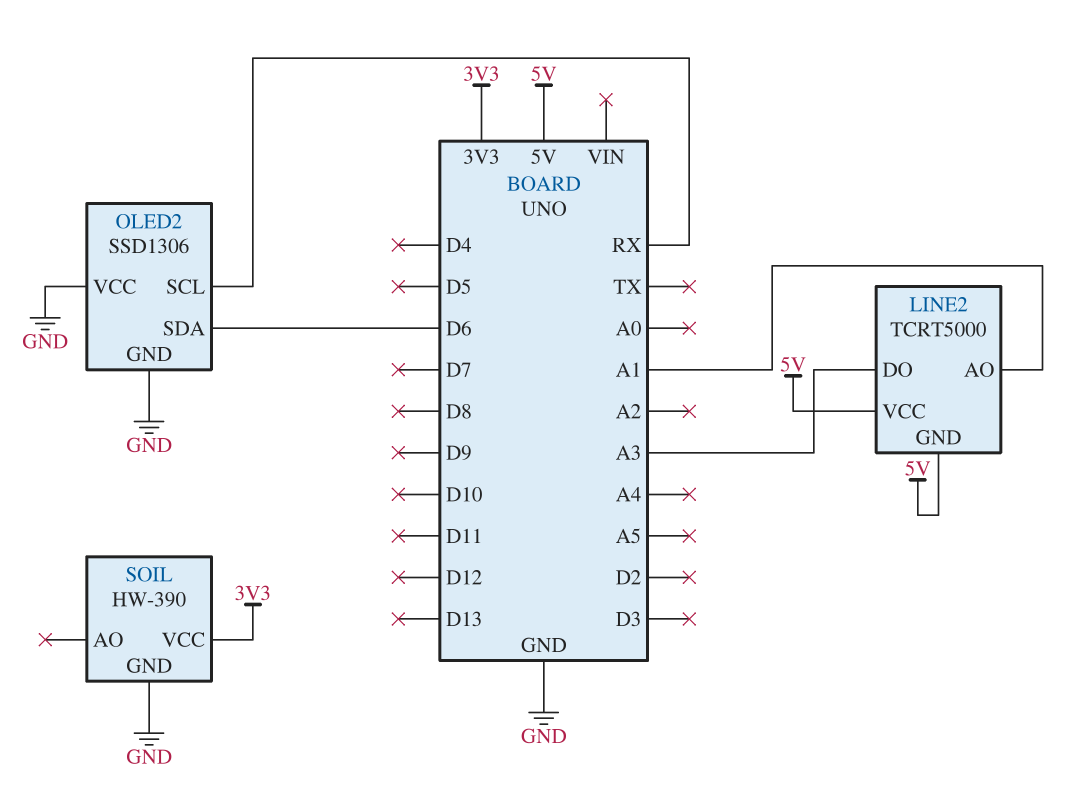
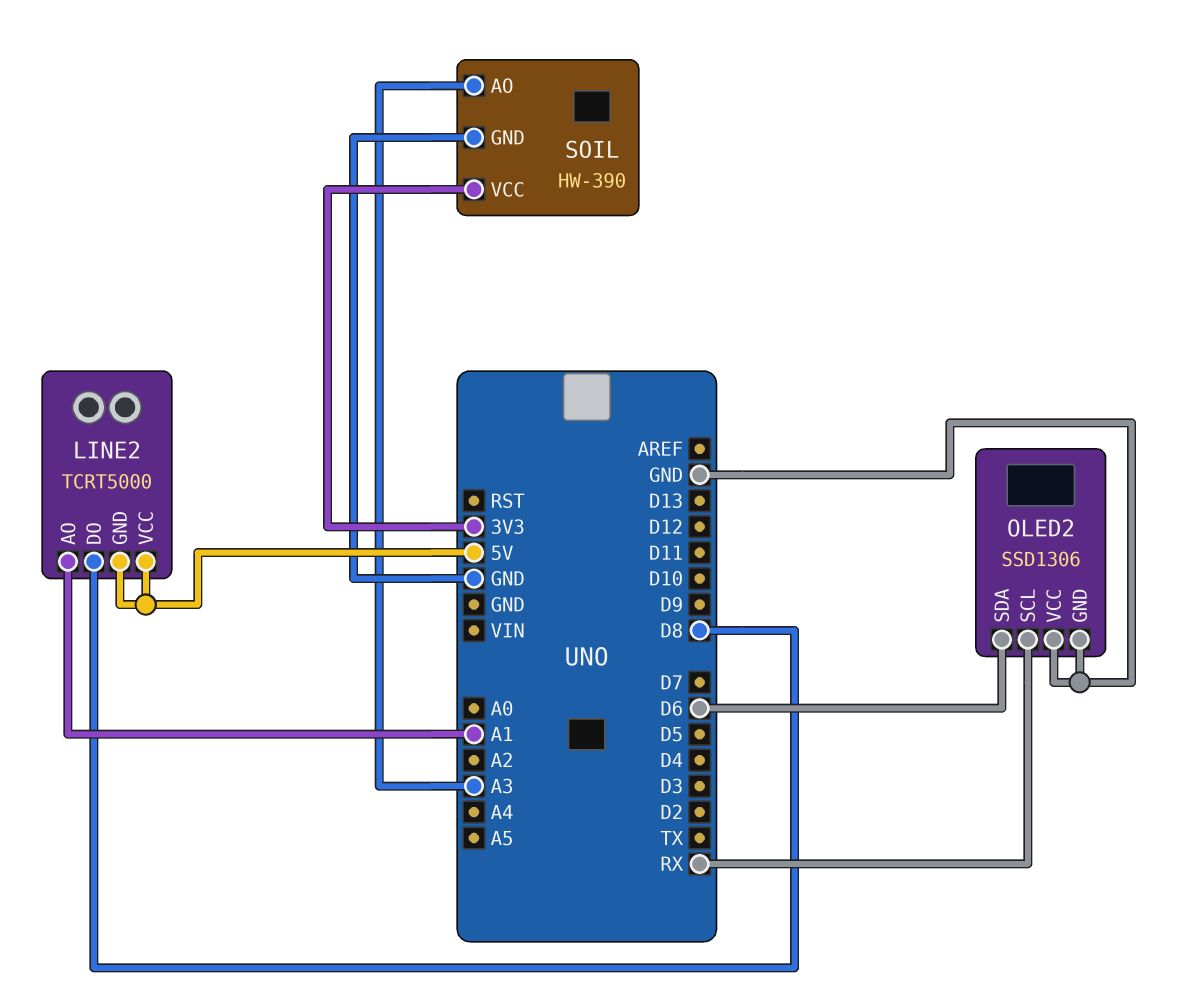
LINE2 pin DO: A3 -> D8
SOIL pin AO: none -> A3

